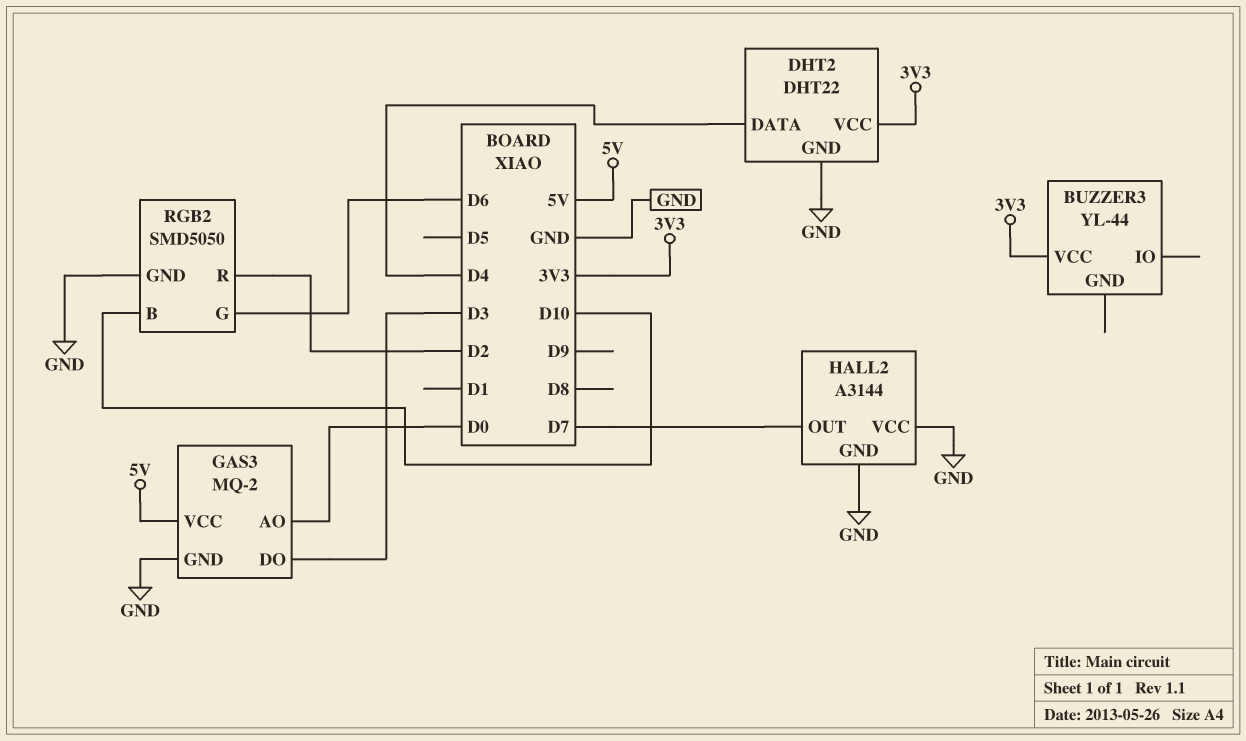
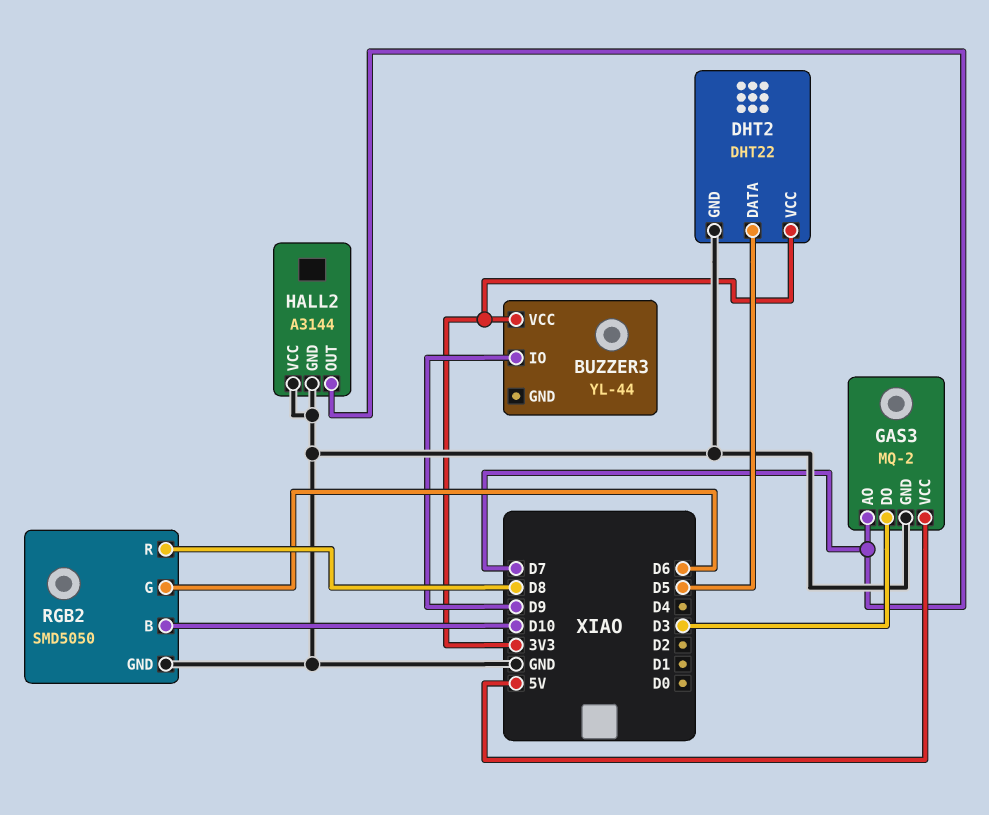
BUZZER3 pin IO: none -> D9
DHT2 pin DATA: D4 -> D5
GAS3 pin AO: D0 -> D7
RGB2 pin R: D2 -> D8

